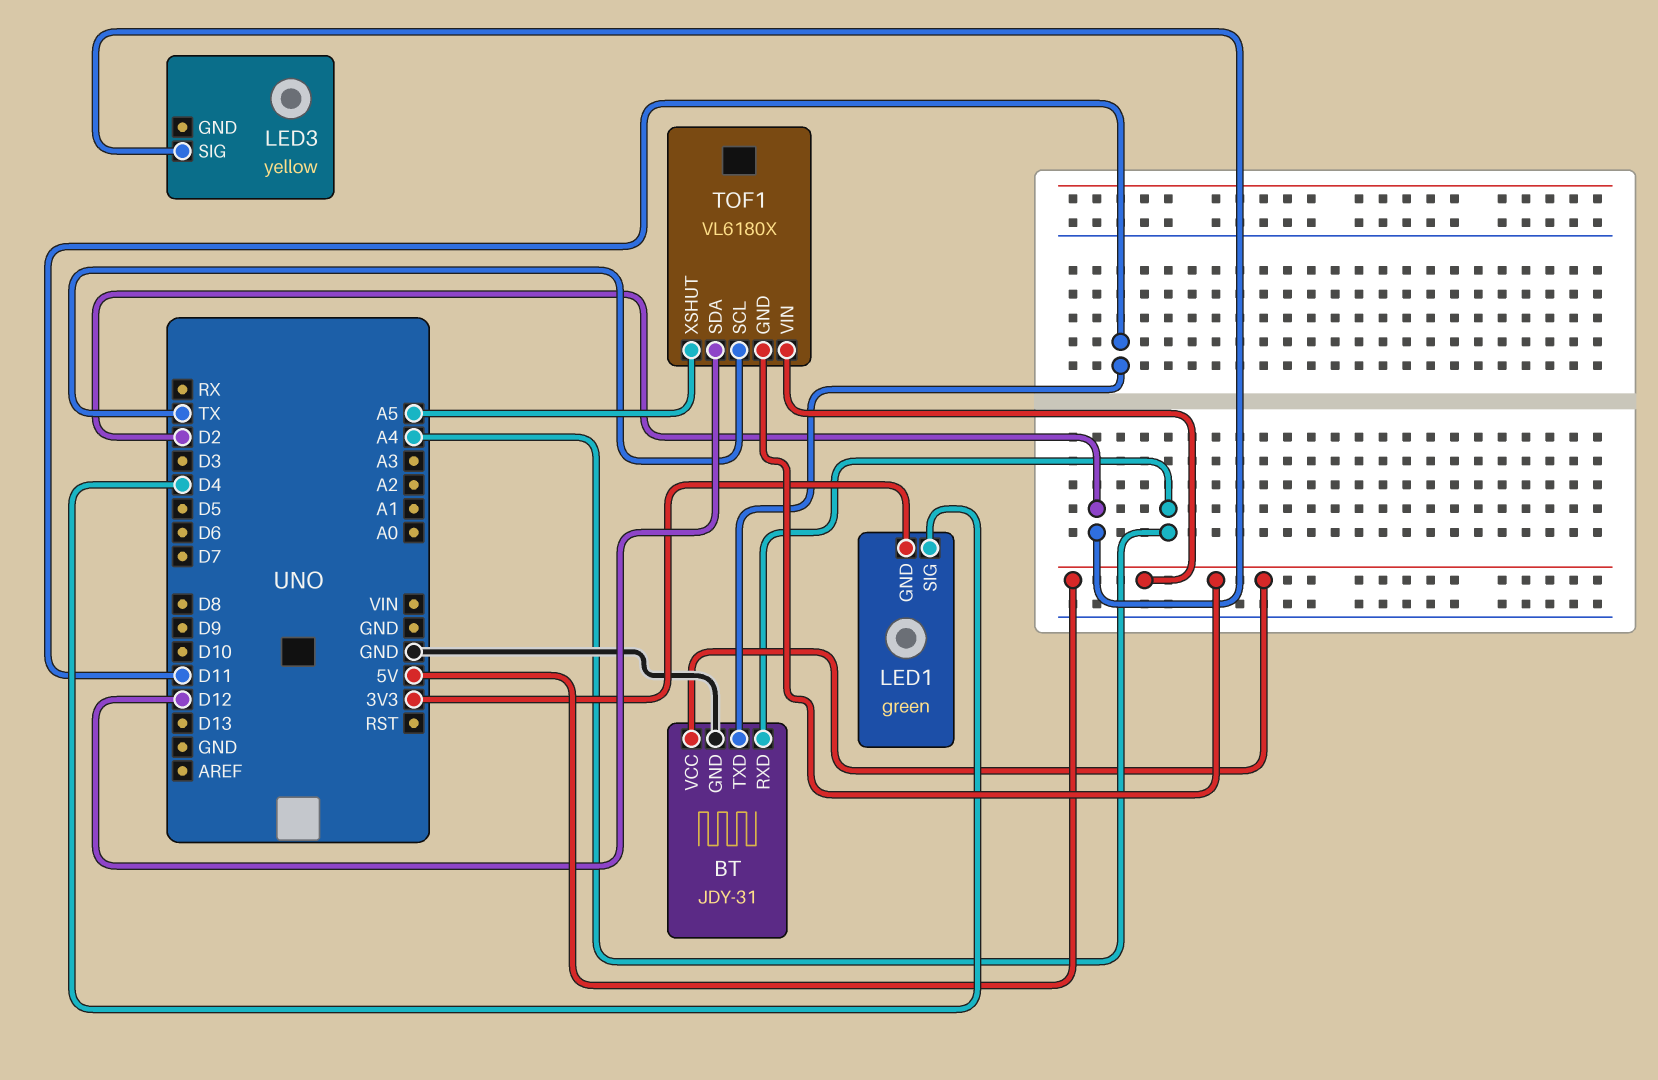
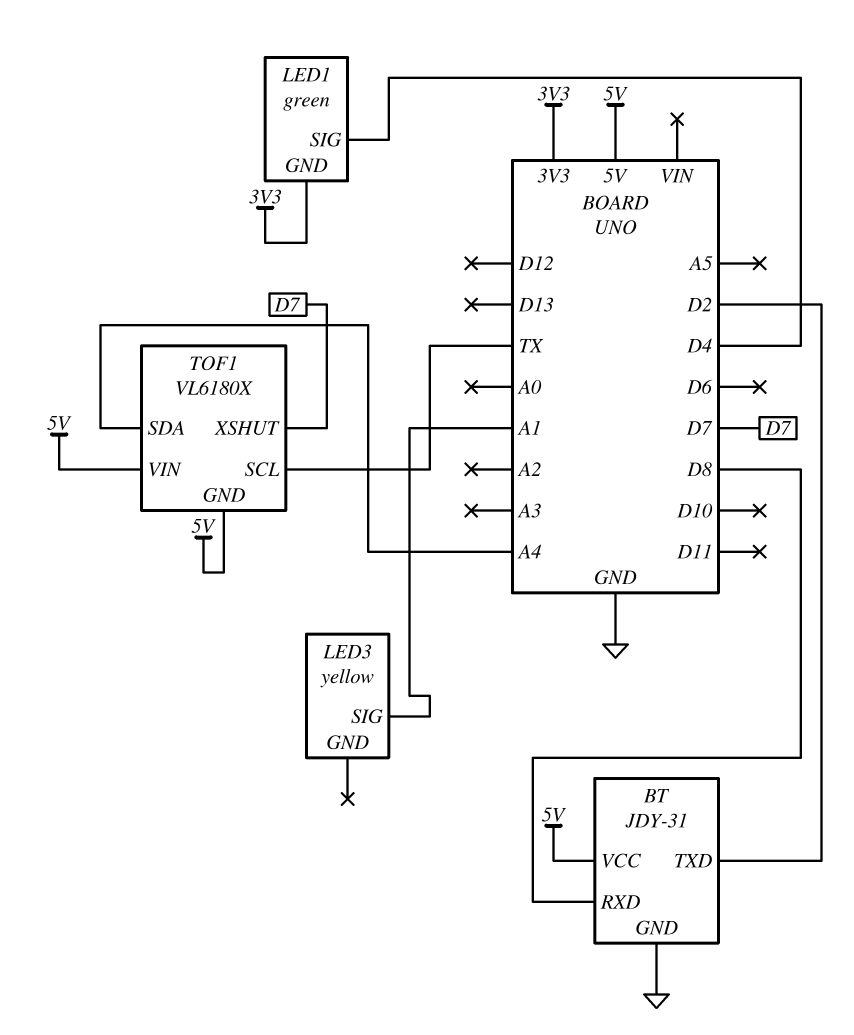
BT pin RXD: A4 -> D8
BT pin TXD: D11 -> D2
LED3 pin SIG: D2 -> A1
TOF1 pin SDA: D12 -> A4
TOF1 pin XSHUT: A5 -> D7

